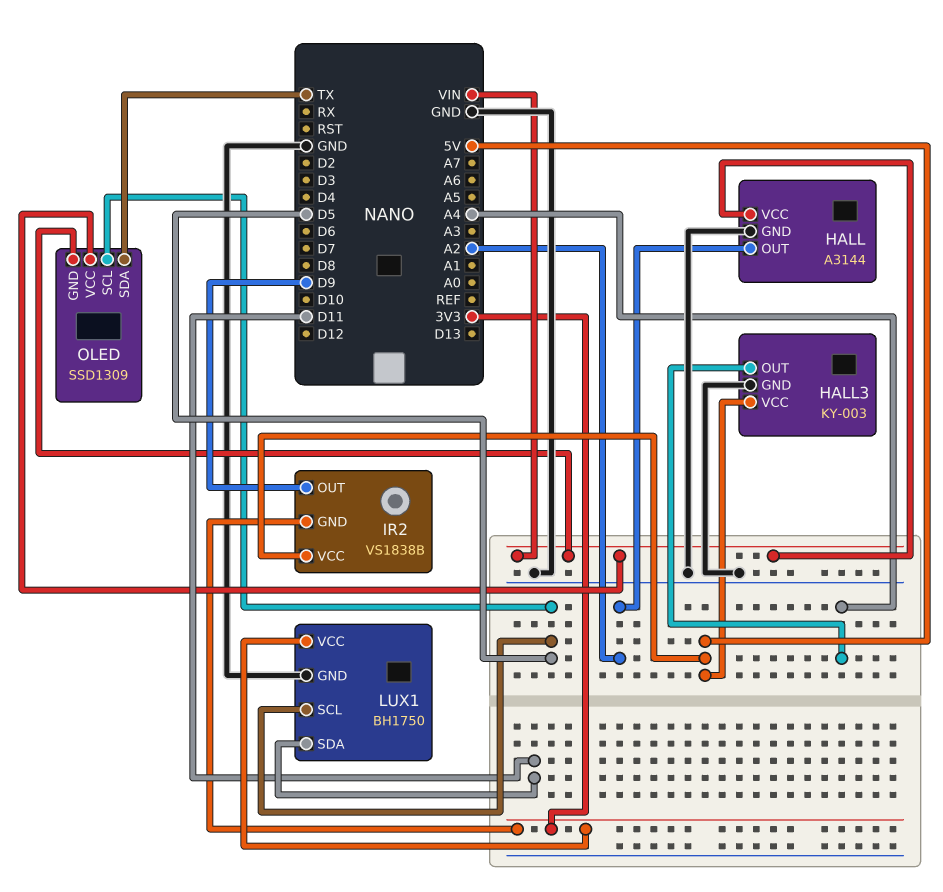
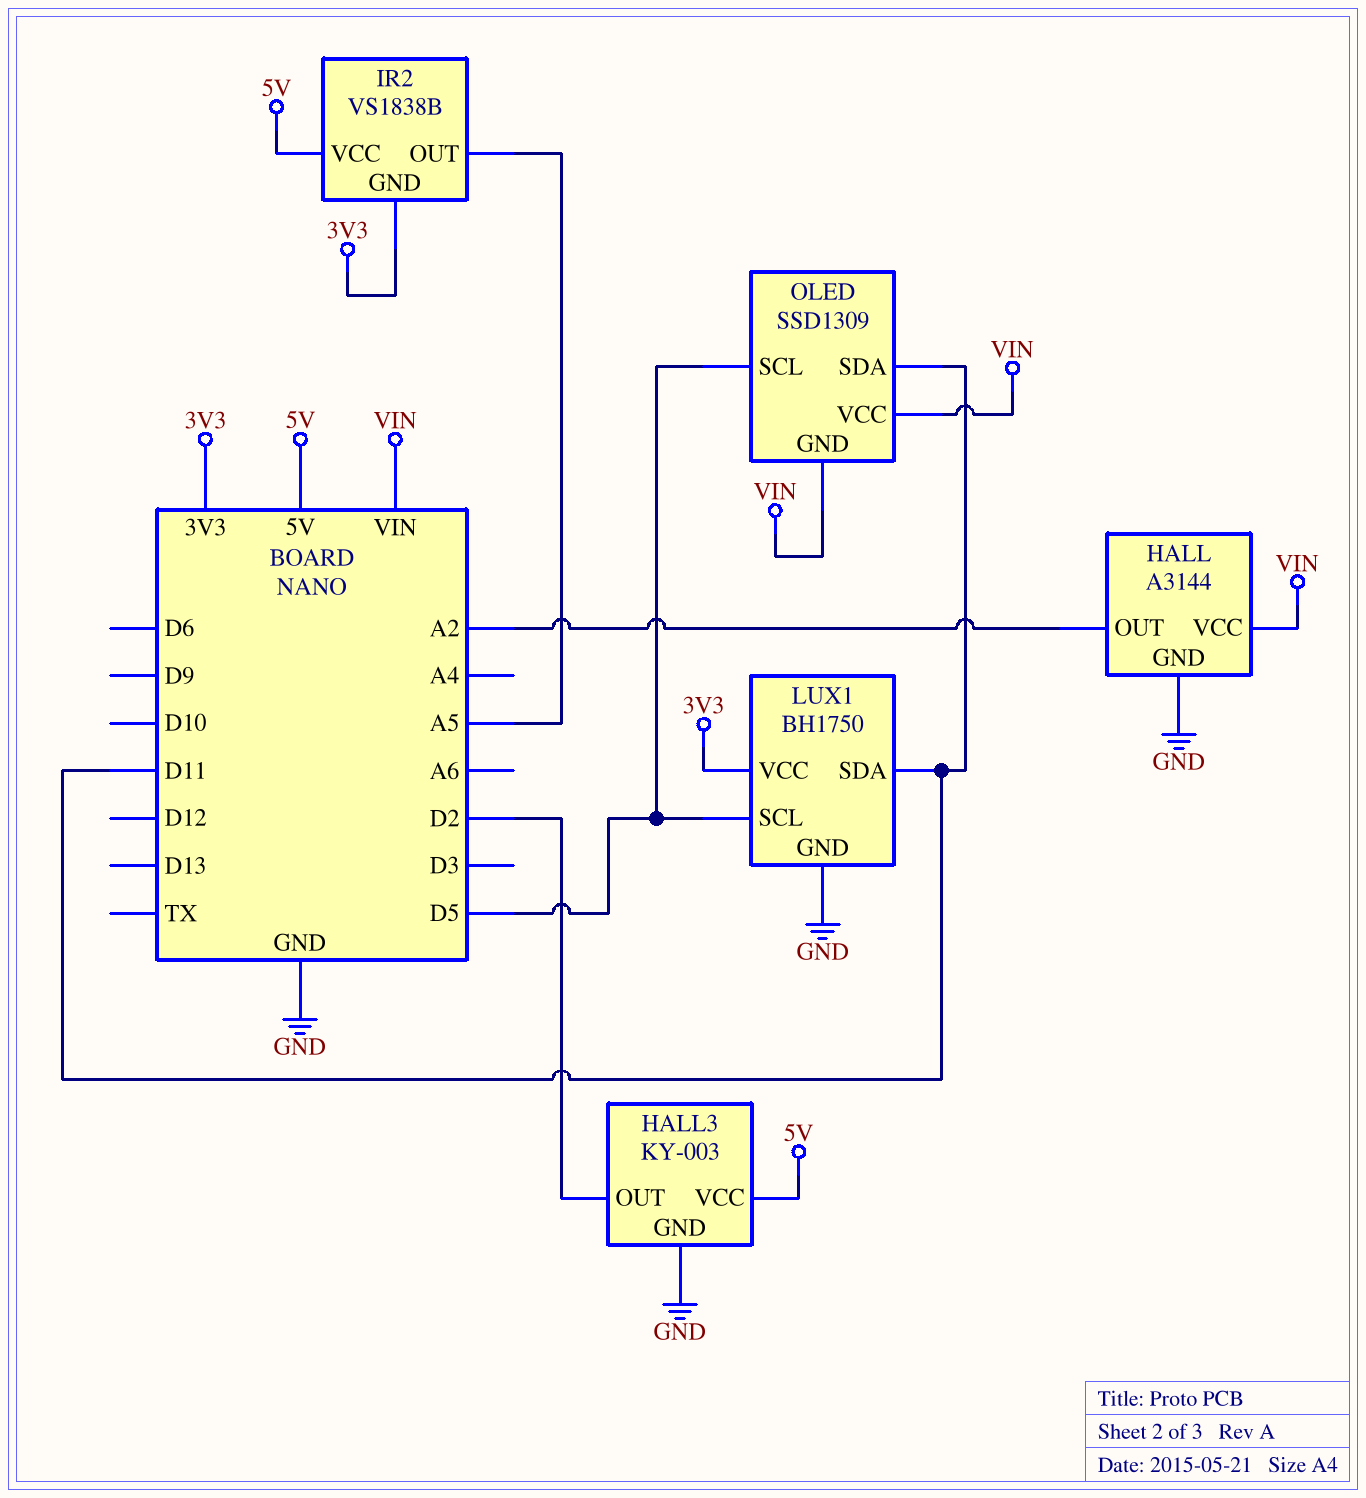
HALL3 pin OUT: A4 -> D2
IR2 pin OUT: D9 -> A5
OLED pin SDA: TX -> D11

